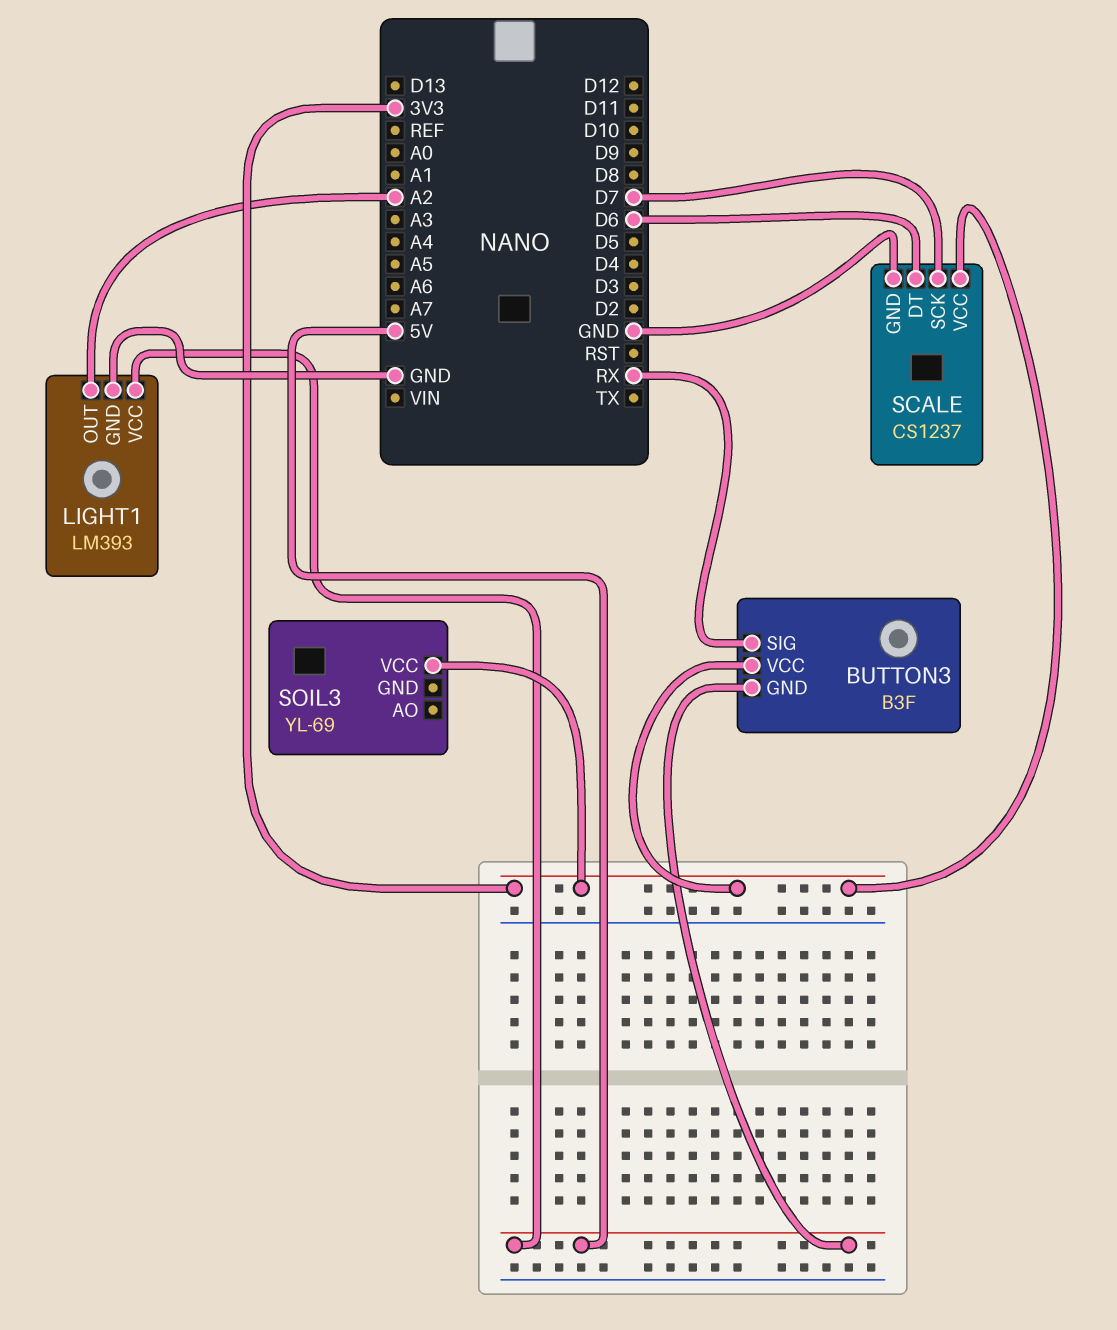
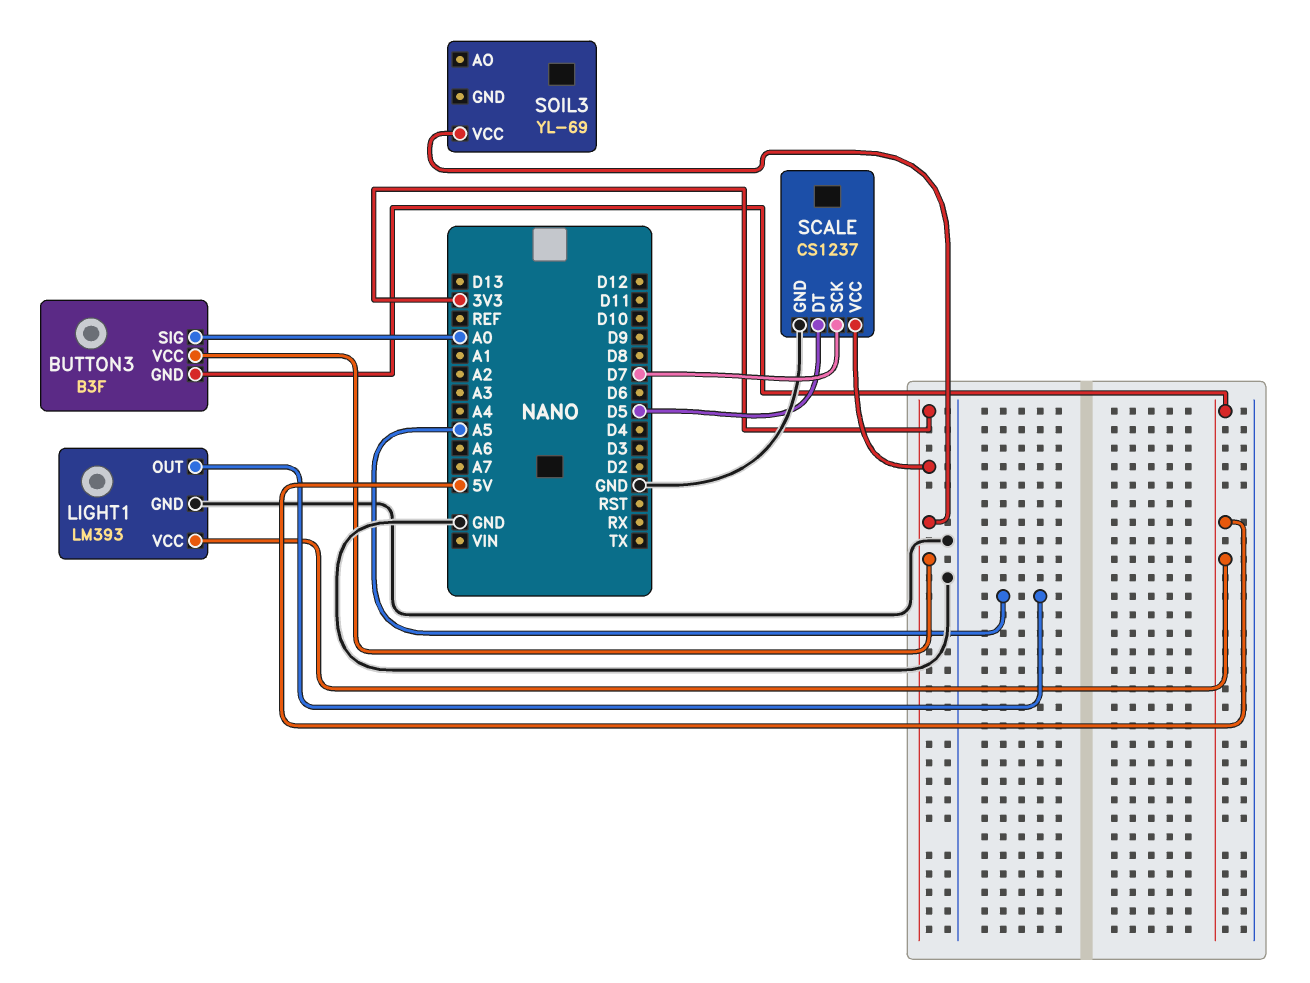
BUTTON3 pin SIG: RX -> A0
LIGHT1 pin OUT: A2 -> A5
SCALE pin DT: D6 -> D5

